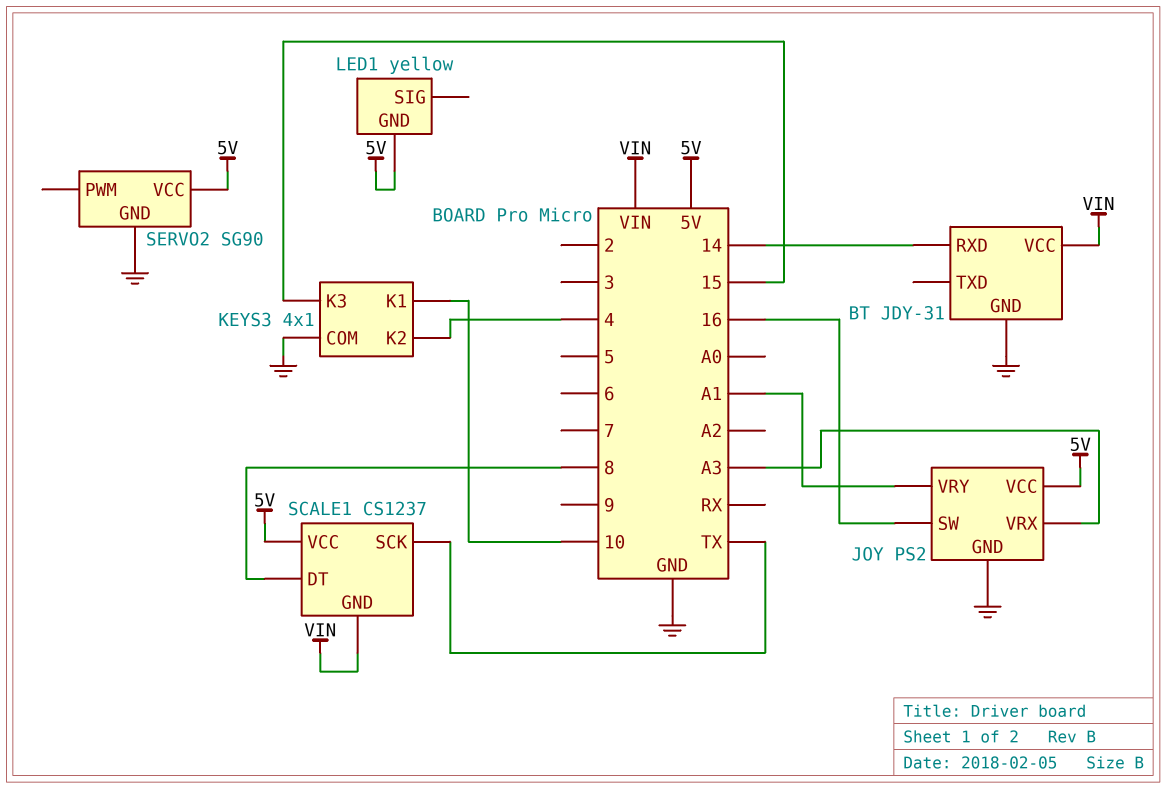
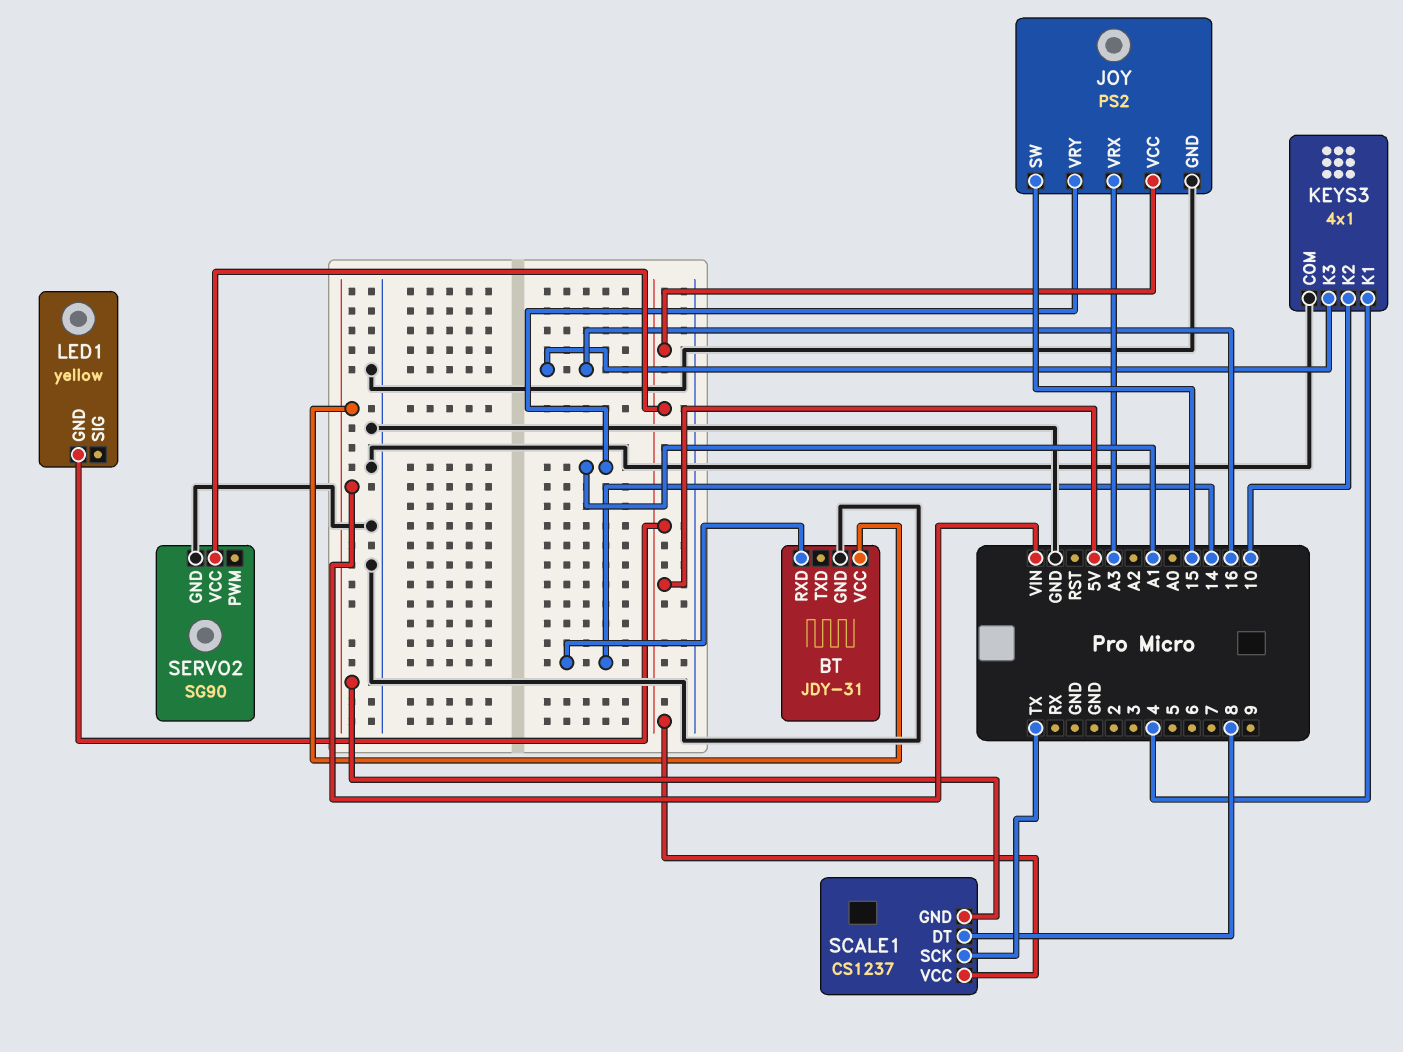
JOY pin SW: 16 -> 15
KEYS3 pin K1: 10 -> 4
KEYS3 pin K2: 4 -> 10
KEYS3 pin K3: 15 -> 16

